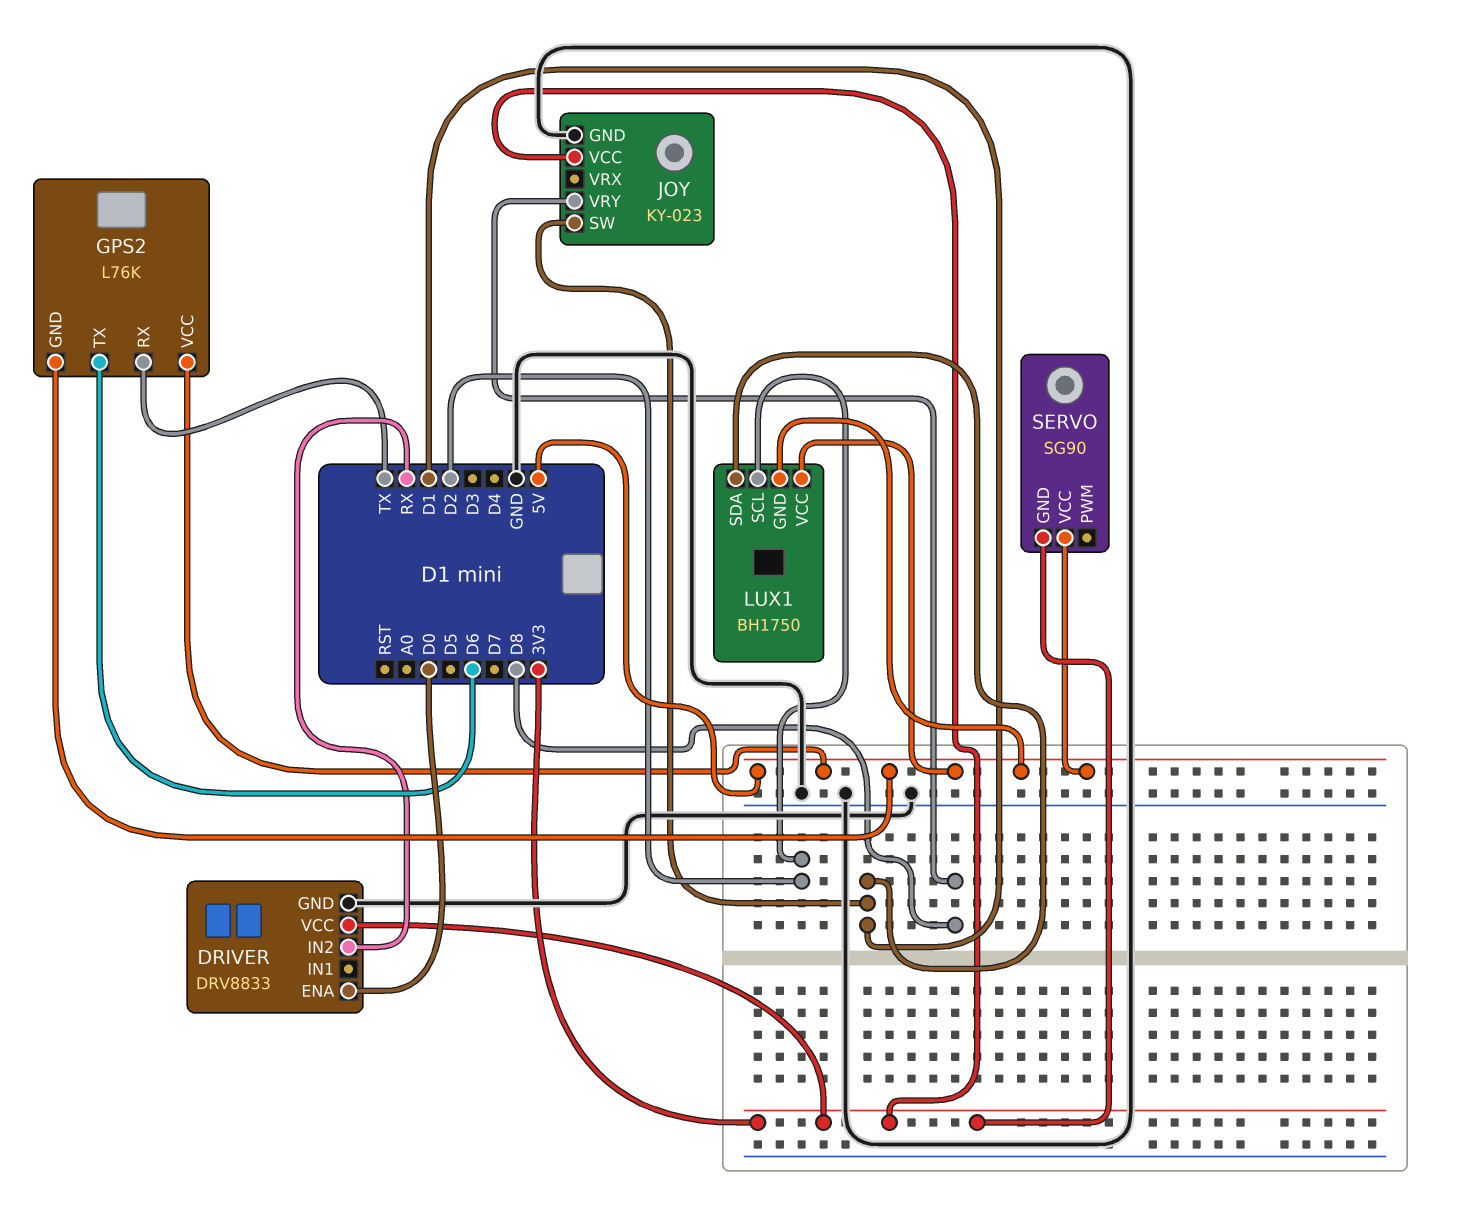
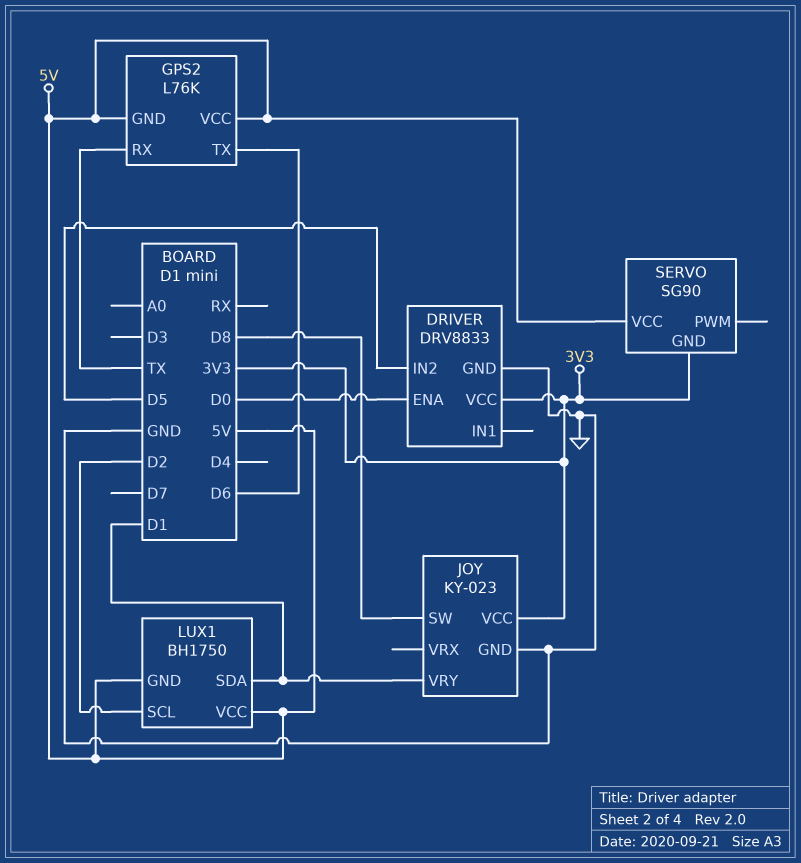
DRIVER pin IN2: RX -> D5
JOY pin SW: D1 -> D8
JOY pin VRY: D8 -> D1

